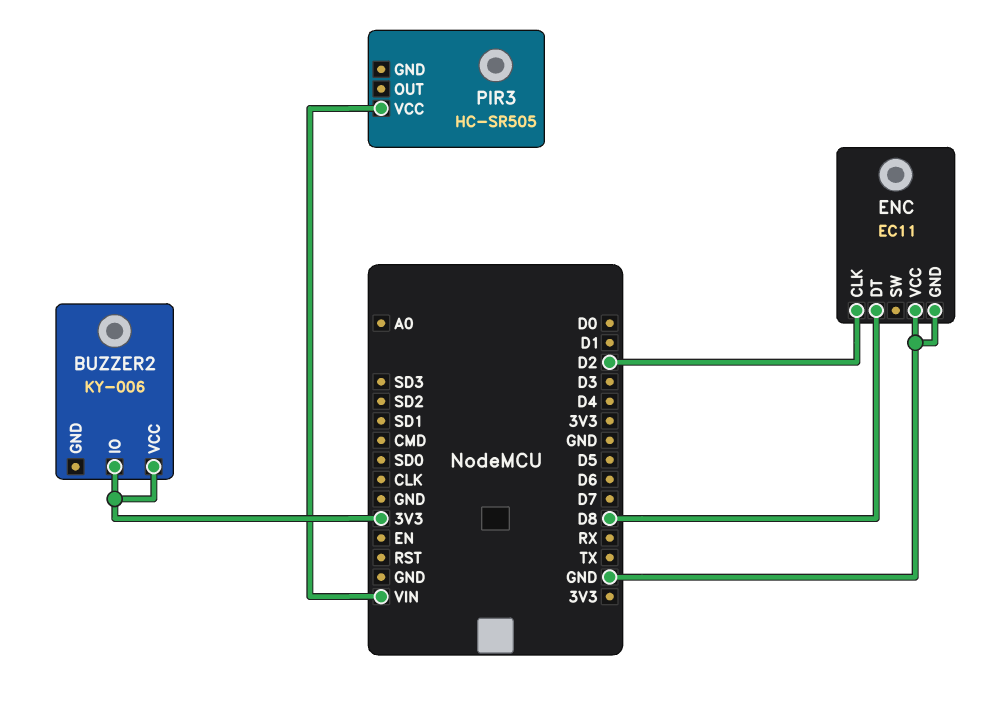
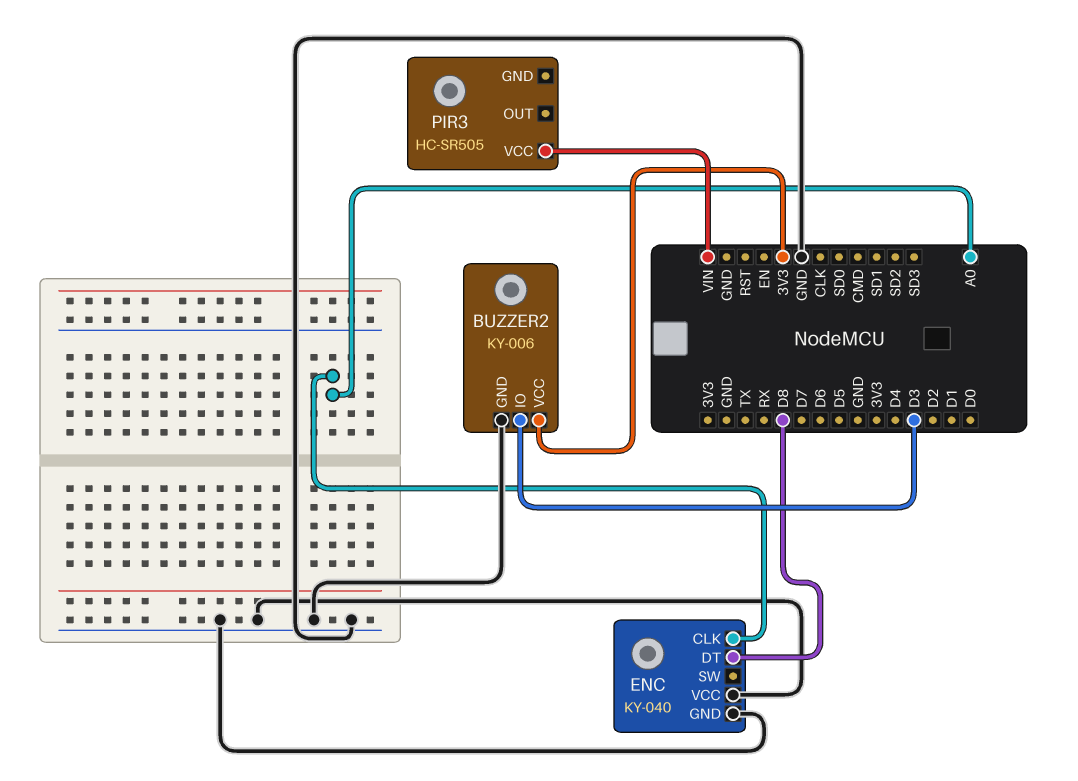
BUZZER2 pin GND: none -> GND
BUZZER2 pin IO: 3V3 -> D3
ENC: EC11 -> KY-040
ENC pin CLK: D2 -> A0

